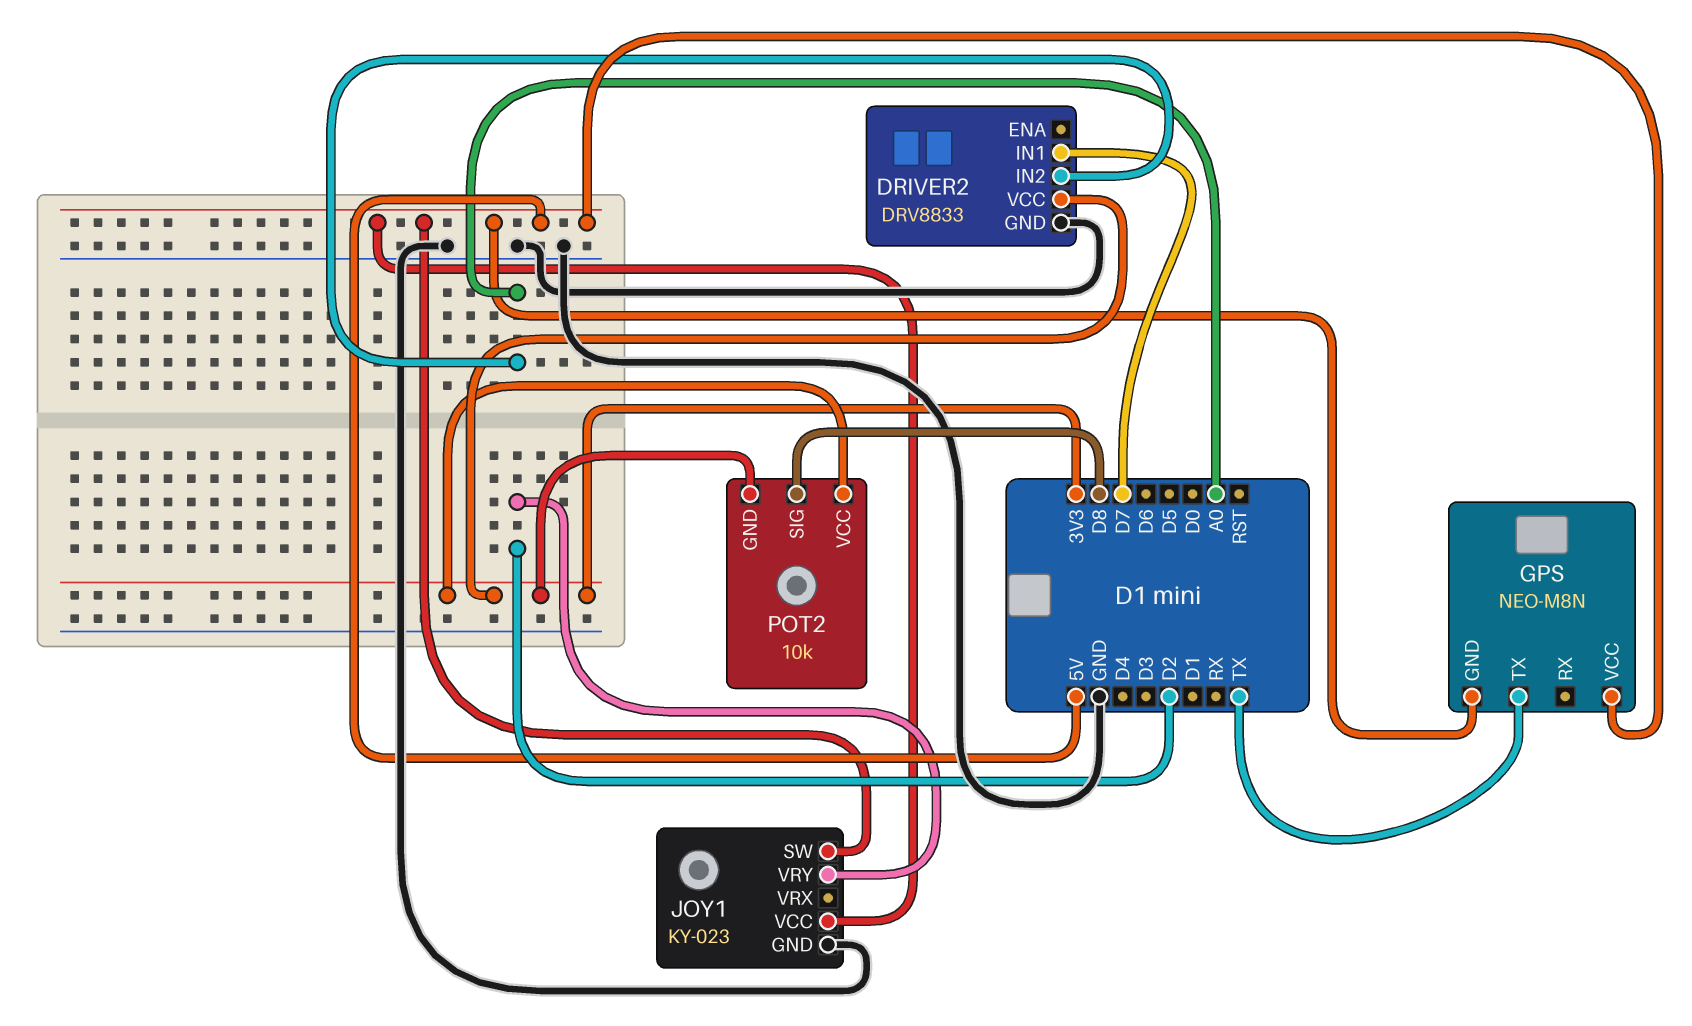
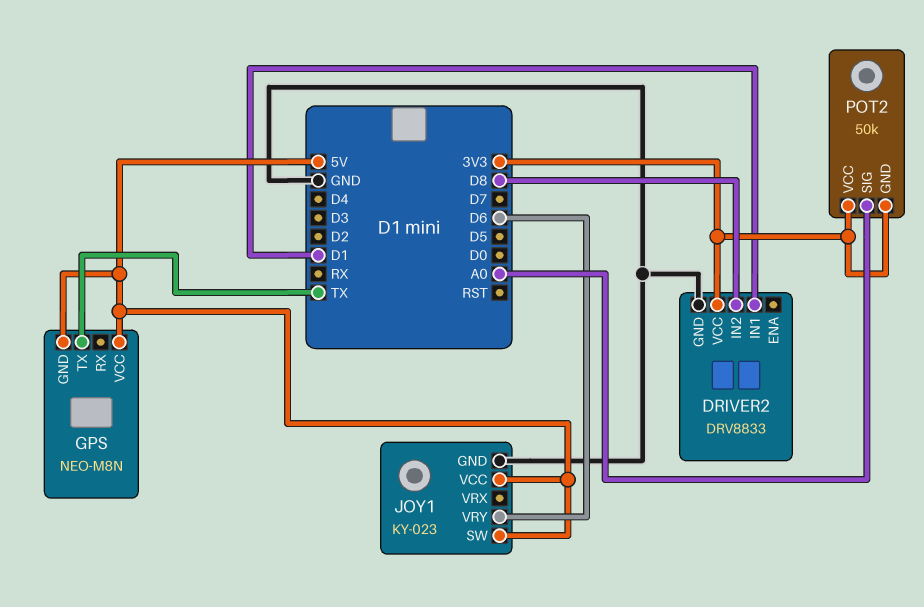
DRIVER2 pin IN1: D7 -> D1
DRIVER2 pin IN2: A0 -> D8
JOY1 pin VRY: D2 -> D6
POT2: 10k -> 50k
POT2 pin SIG: D8 -> A0

